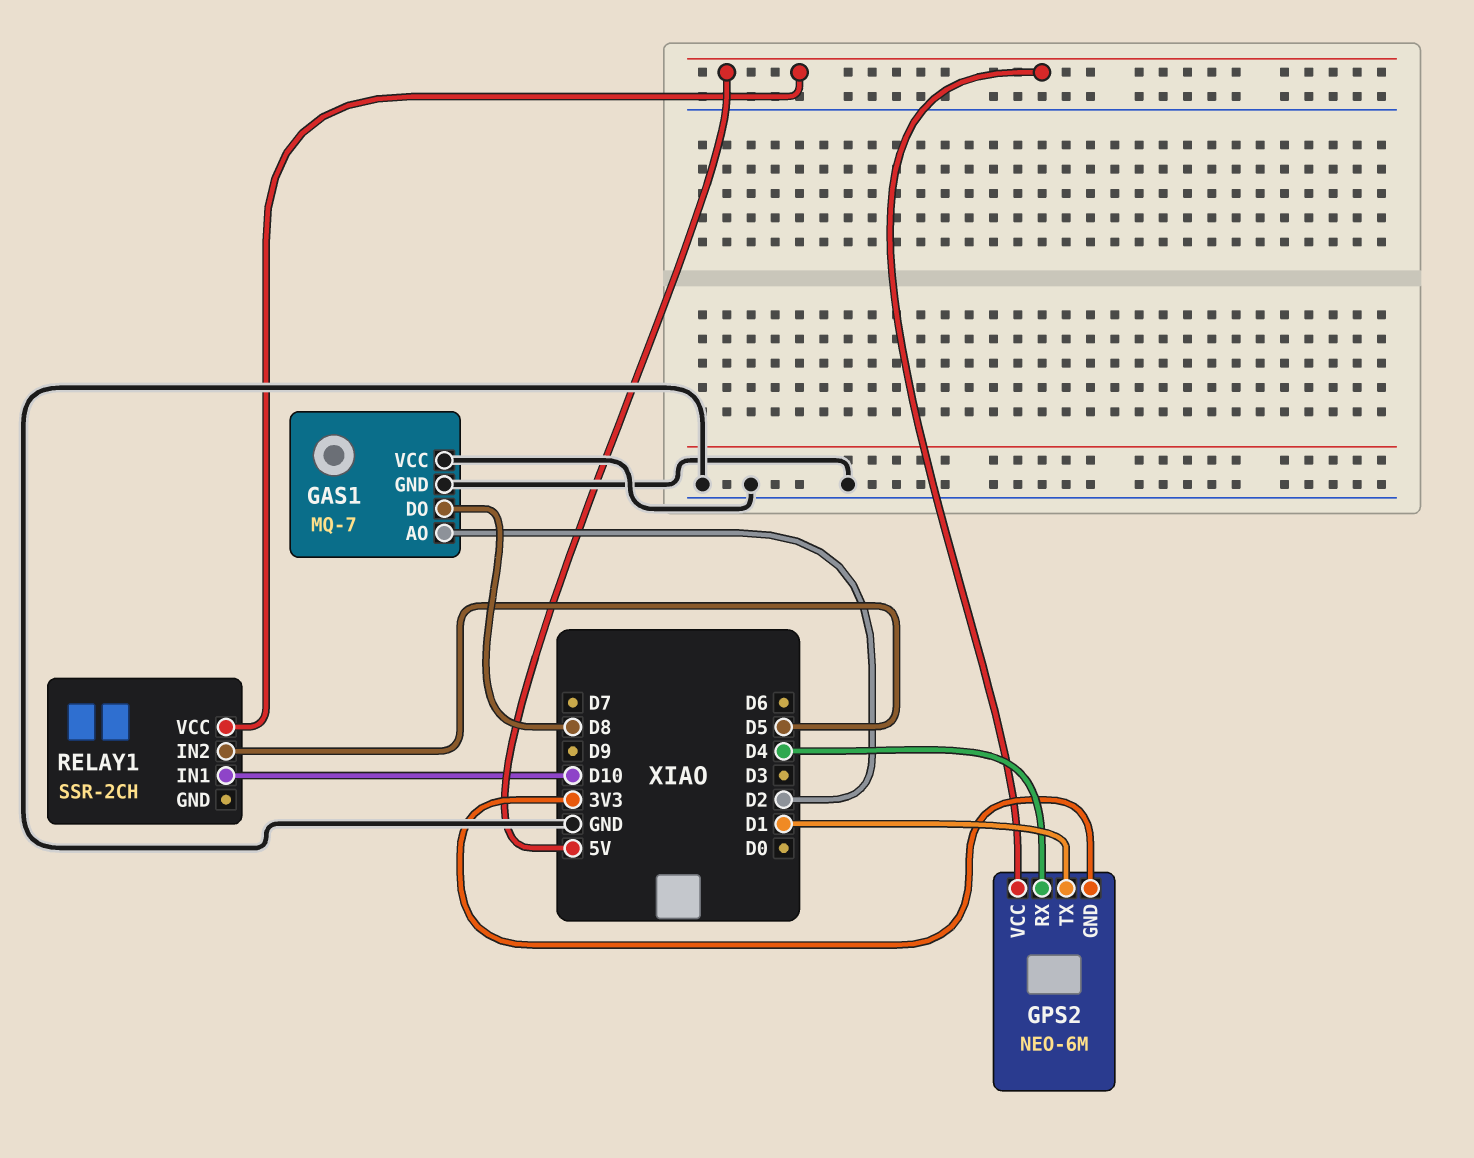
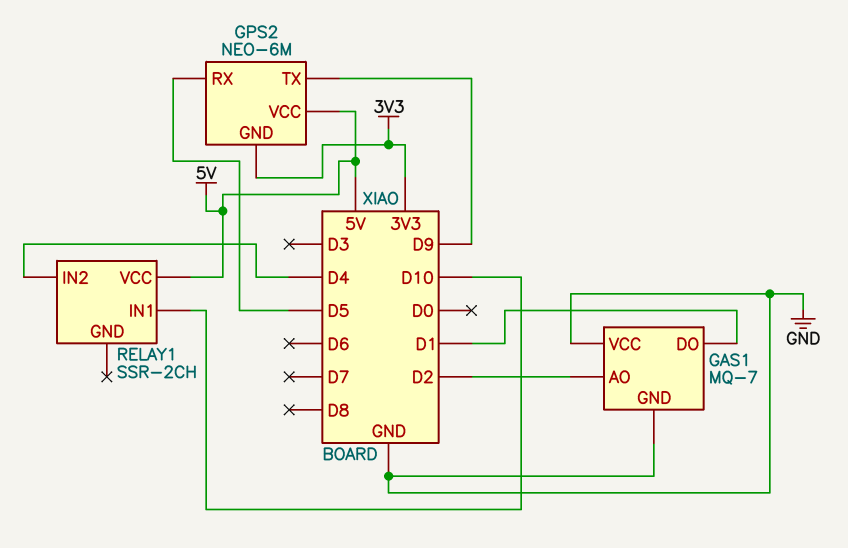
GAS1 pin DO: D8 -> D1
GPS2 pin RX: D4 -> D5
GPS2 pin TX: D1 -> D9
RELAY1 pin IN2: D5 -> D4

